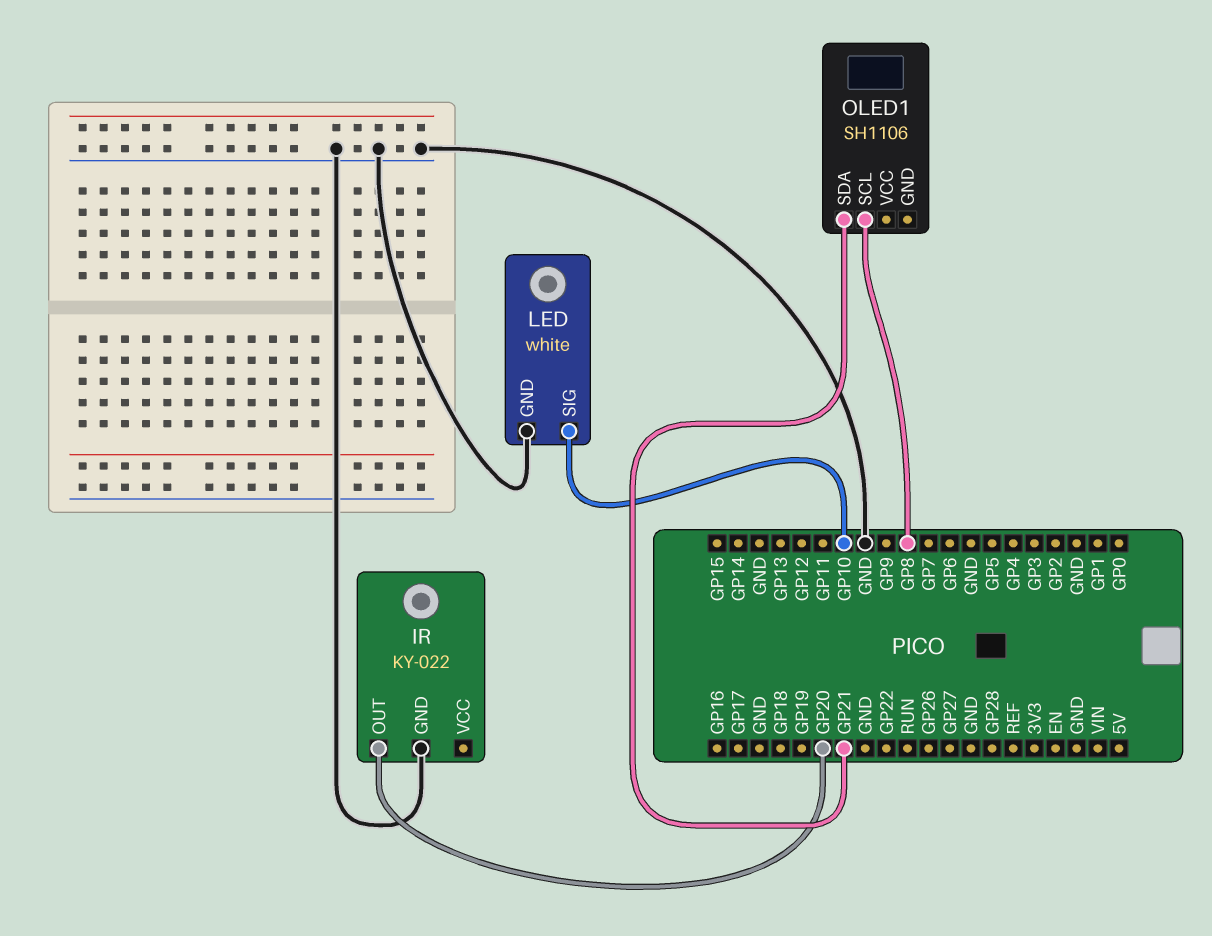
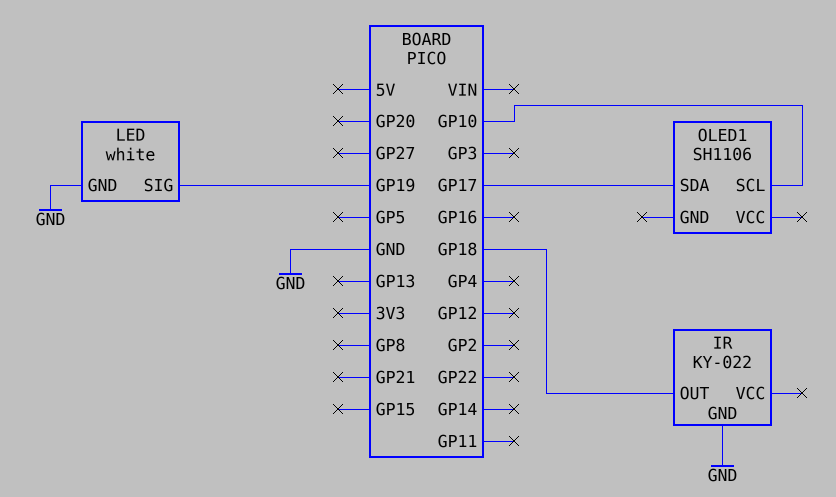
IR pin OUT: GP20 -> GP18
LED pin SIG: GP10 -> GP19
OLED1 pin SCL: GP8 -> GP10
OLED1 pin SDA: GP21 -> GP17

